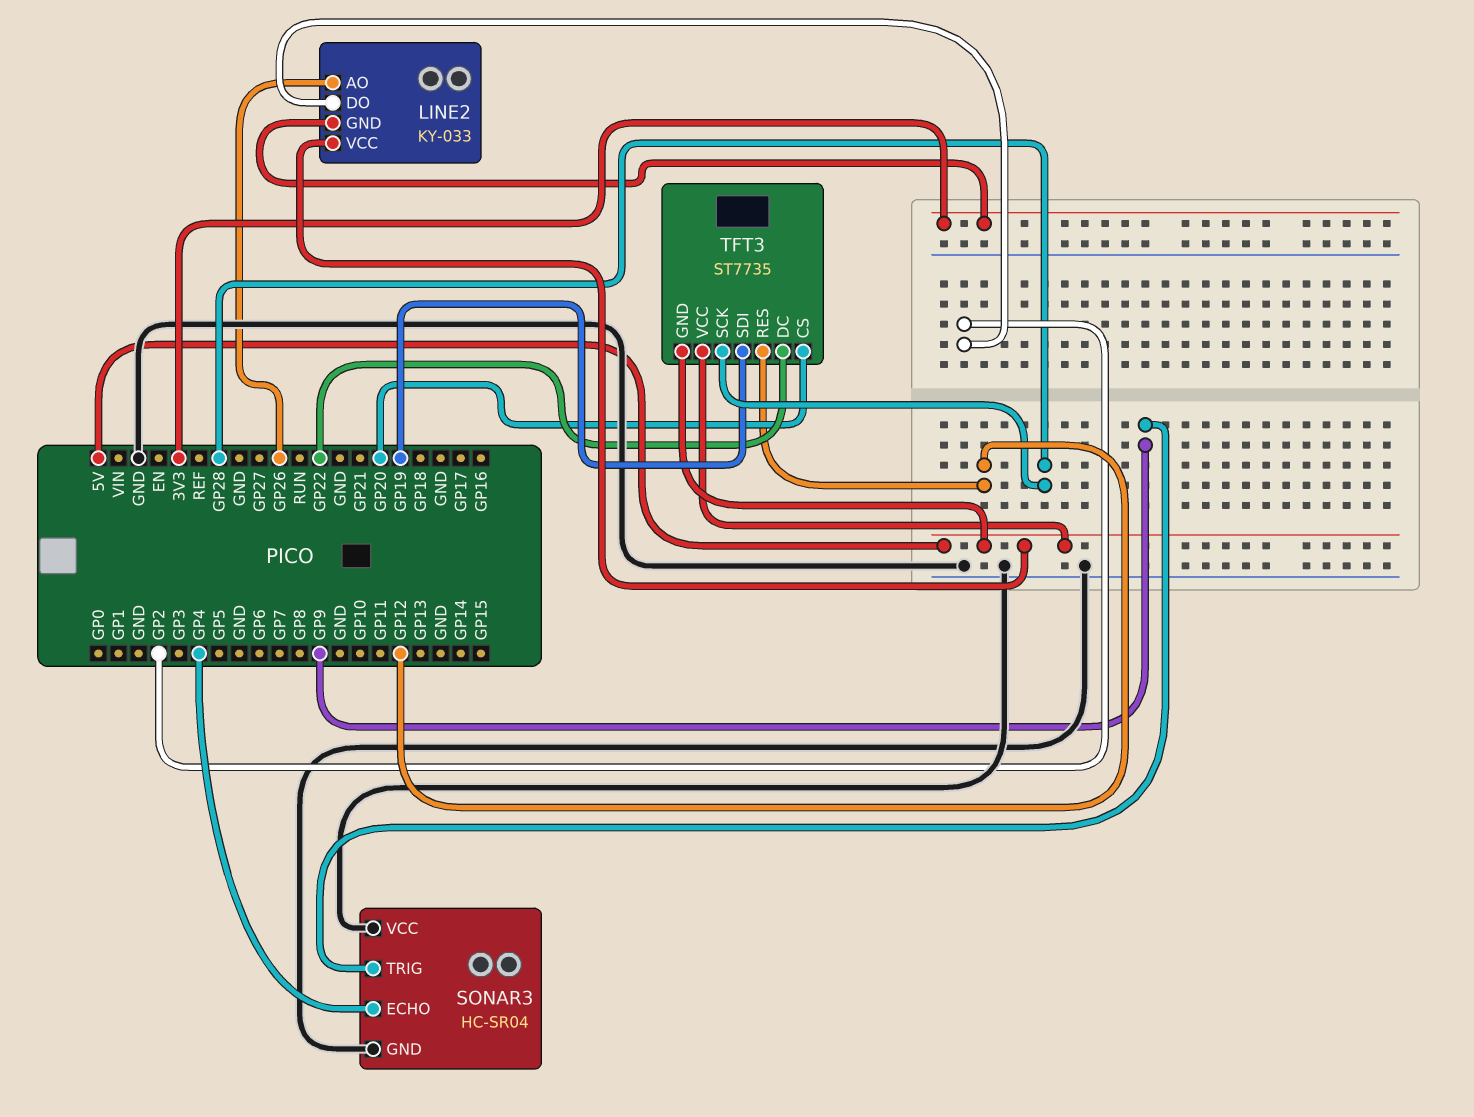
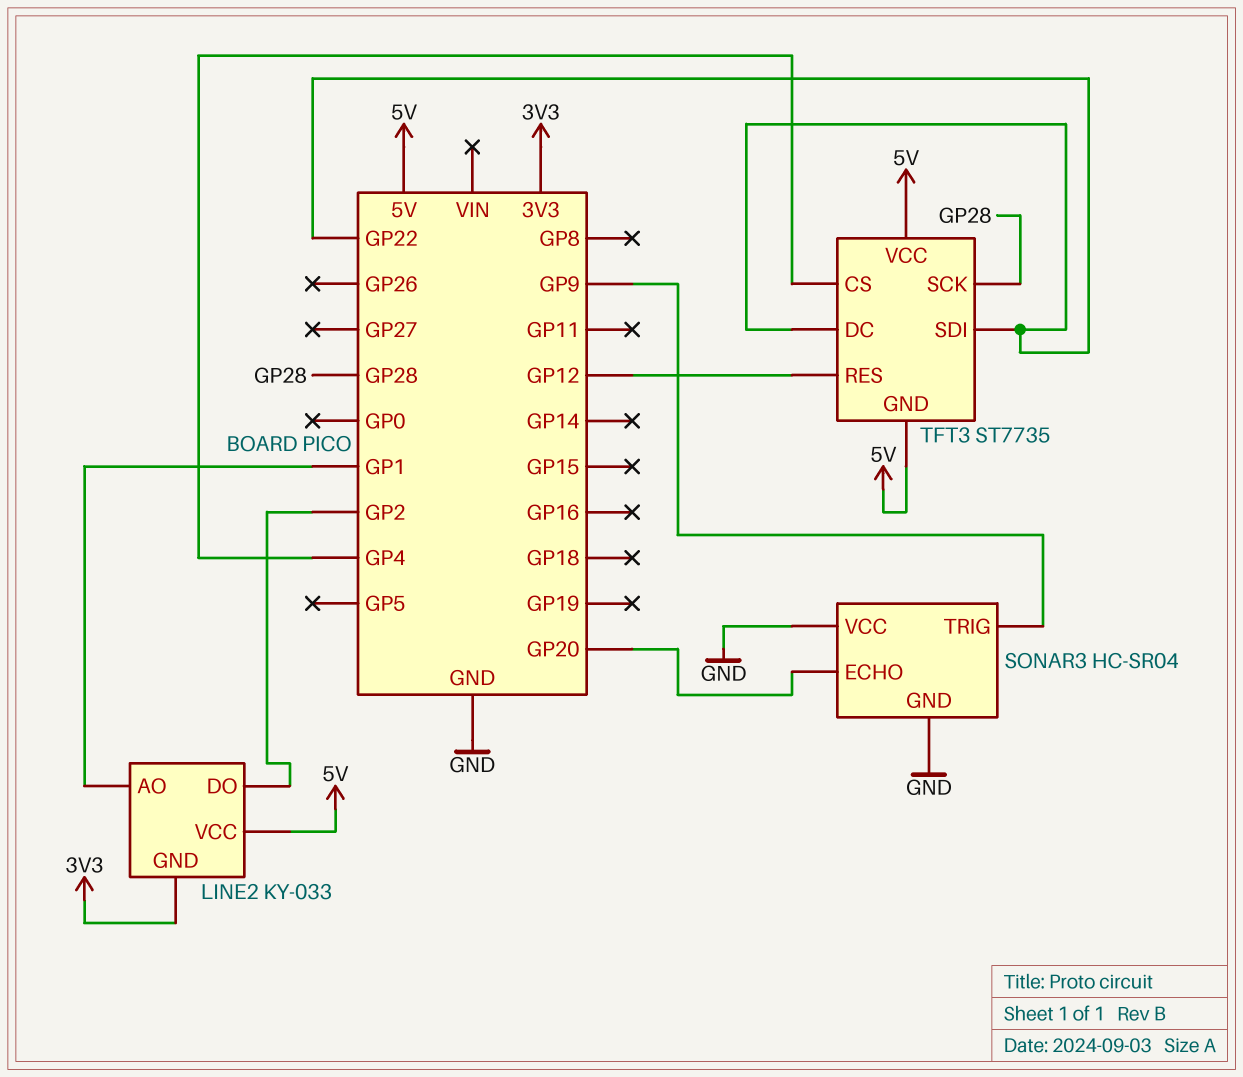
LINE2 pin AO: GP26 -> GP1
SONAR3 pin ECHO: GP4 -> GP20
TFT3 pin CS: GP20 -> GP4
TFT3 pin SDI: GP19 -> GP22

